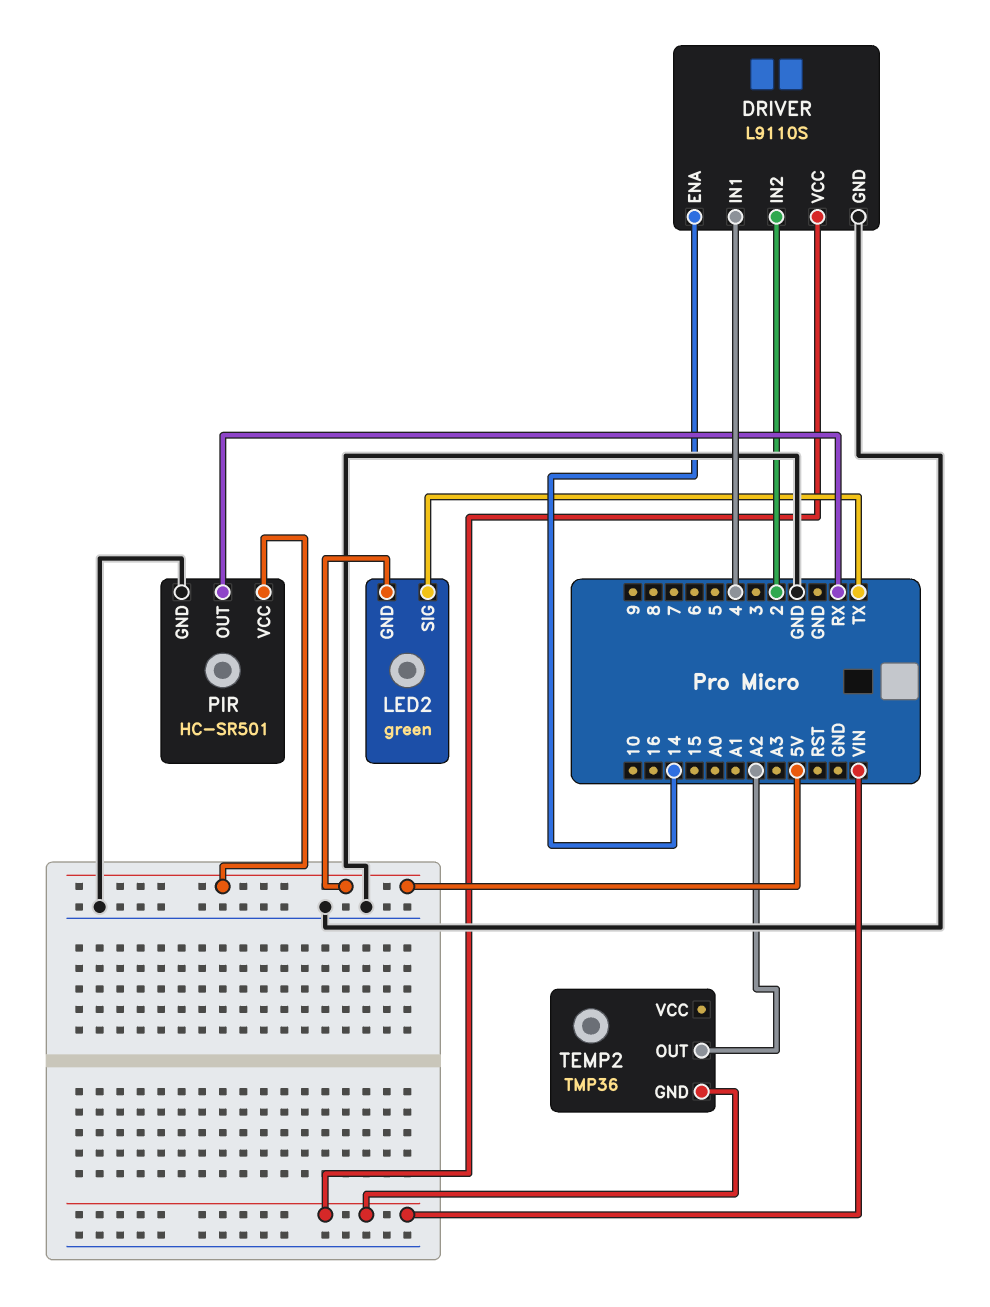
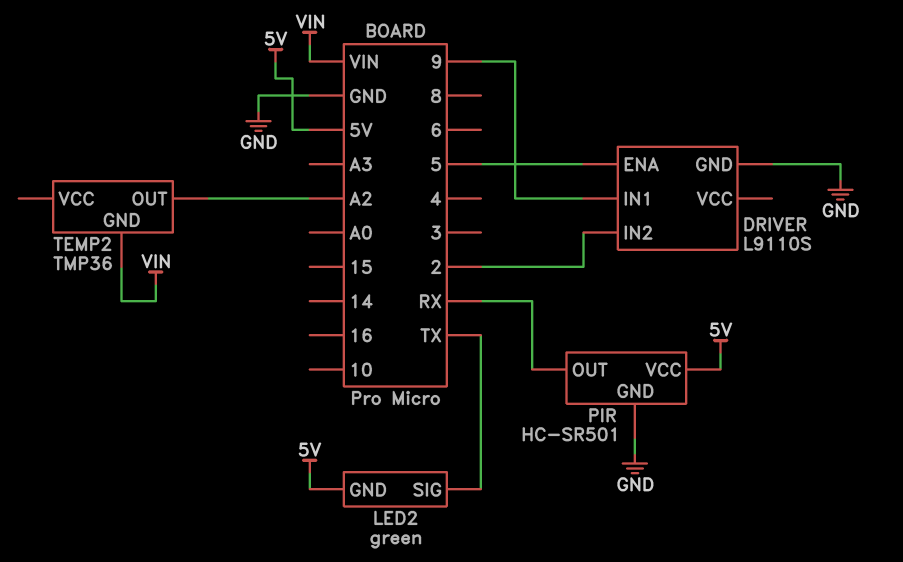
DRIVER pin ENA: 14 -> 5
DRIVER pin IN1: 4 -> 9
DRIVER pin VCC: VIN -> none

